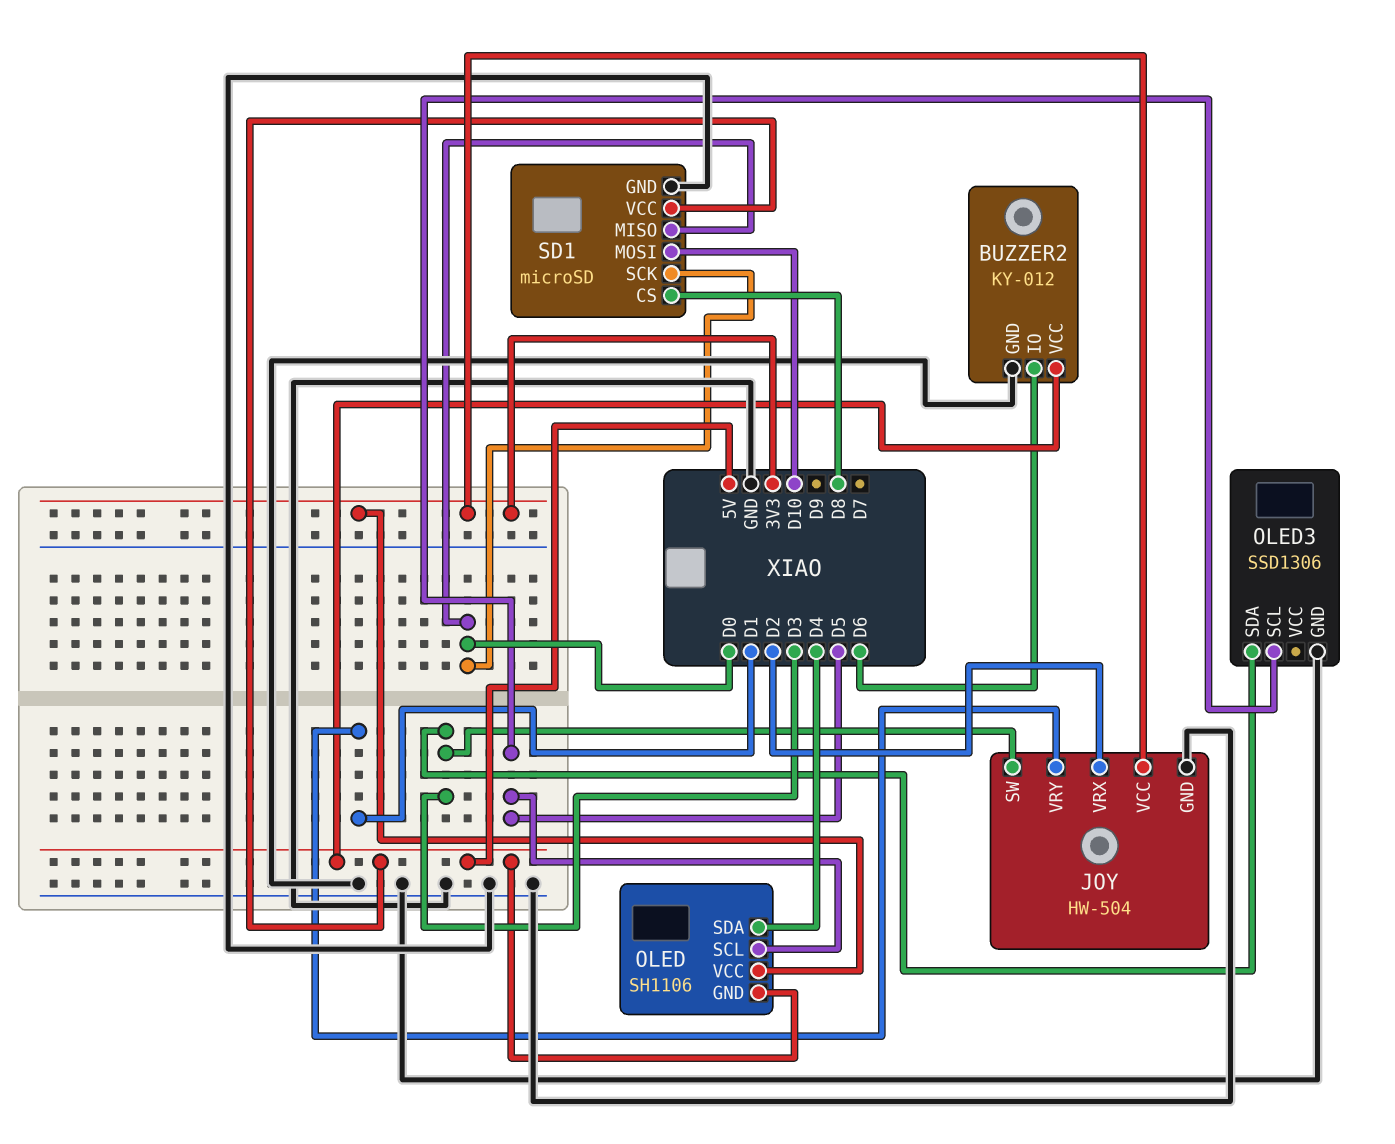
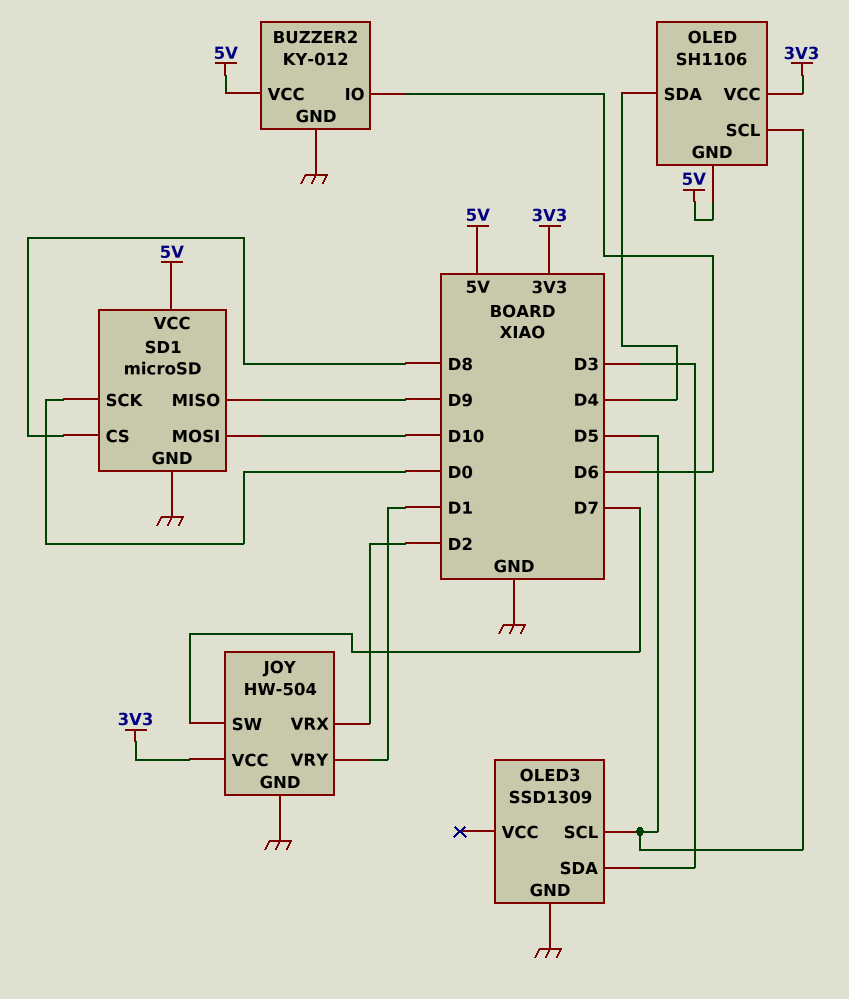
JOY pin SW: D3 -> D7
OLED3: SSD1306 -> SSD1309
SD1 pin MISO: D0 -> D9

